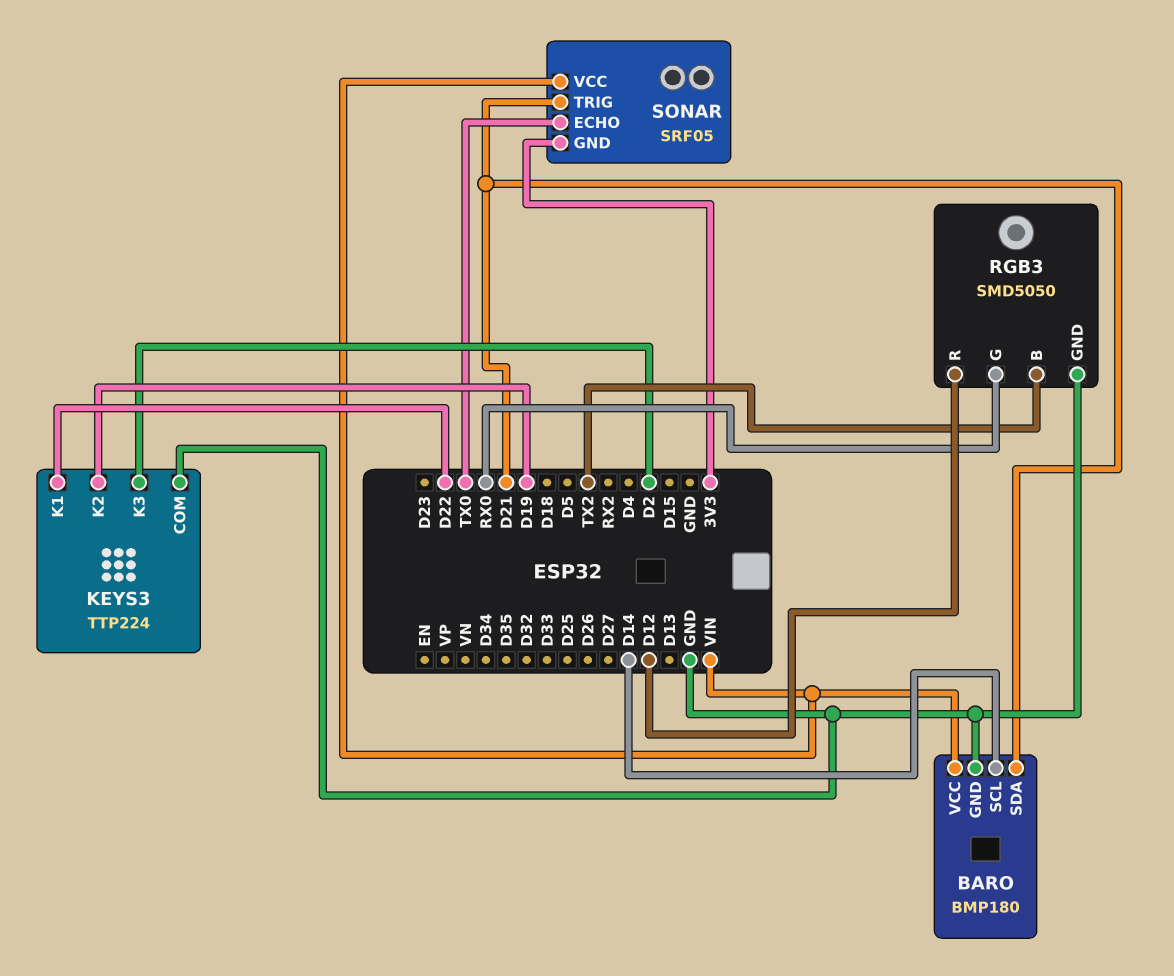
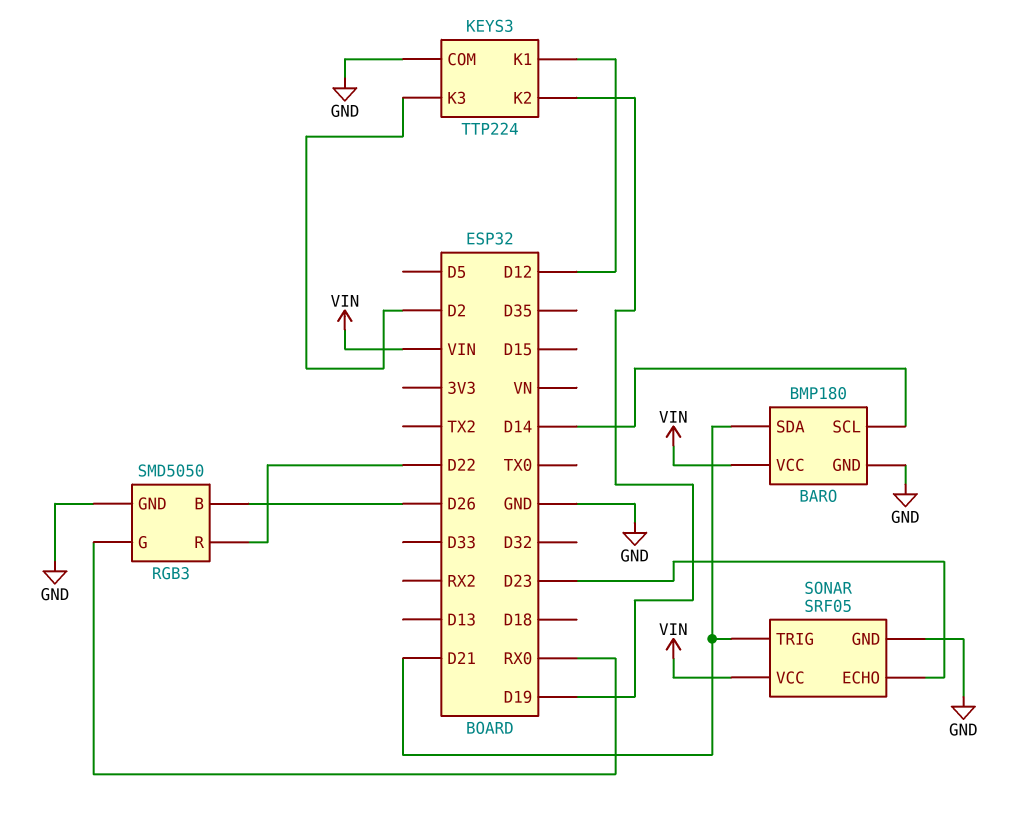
KEYS3 pin K1: D22 -> D12
RGB3 pin B: TX2 -> D26
RGB3 pin R: D12 -> D22
SONAR pin ECHO: TX0 -> D23
SONAR pin GND: 3V3 -> GND

